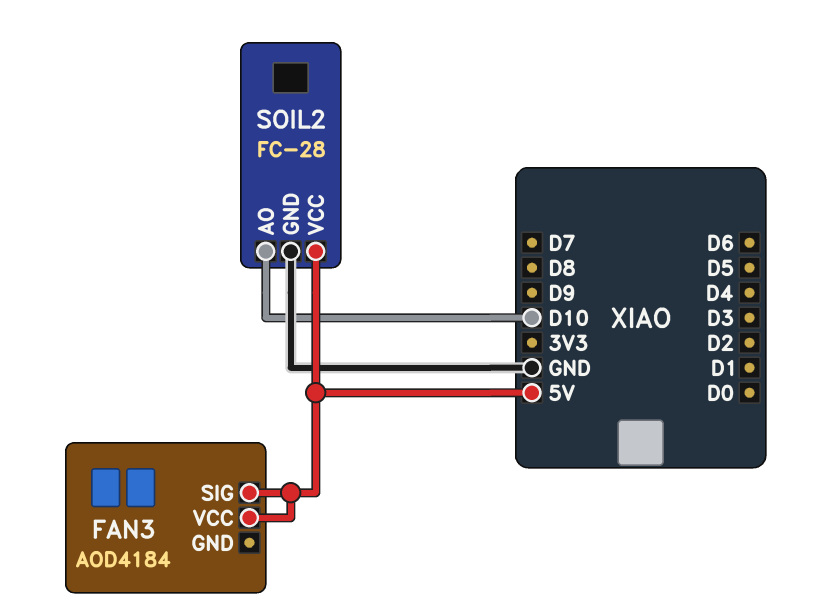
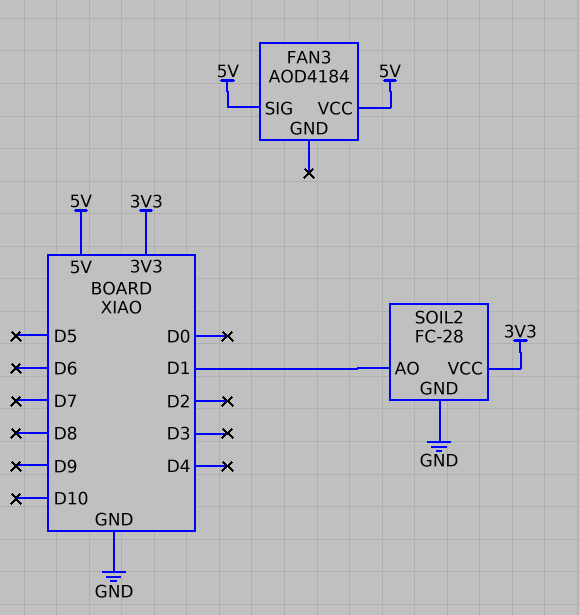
SOIL2 pin AO: D10 -> D1
SOIL2 pin VCC: 5V -> 3V3

